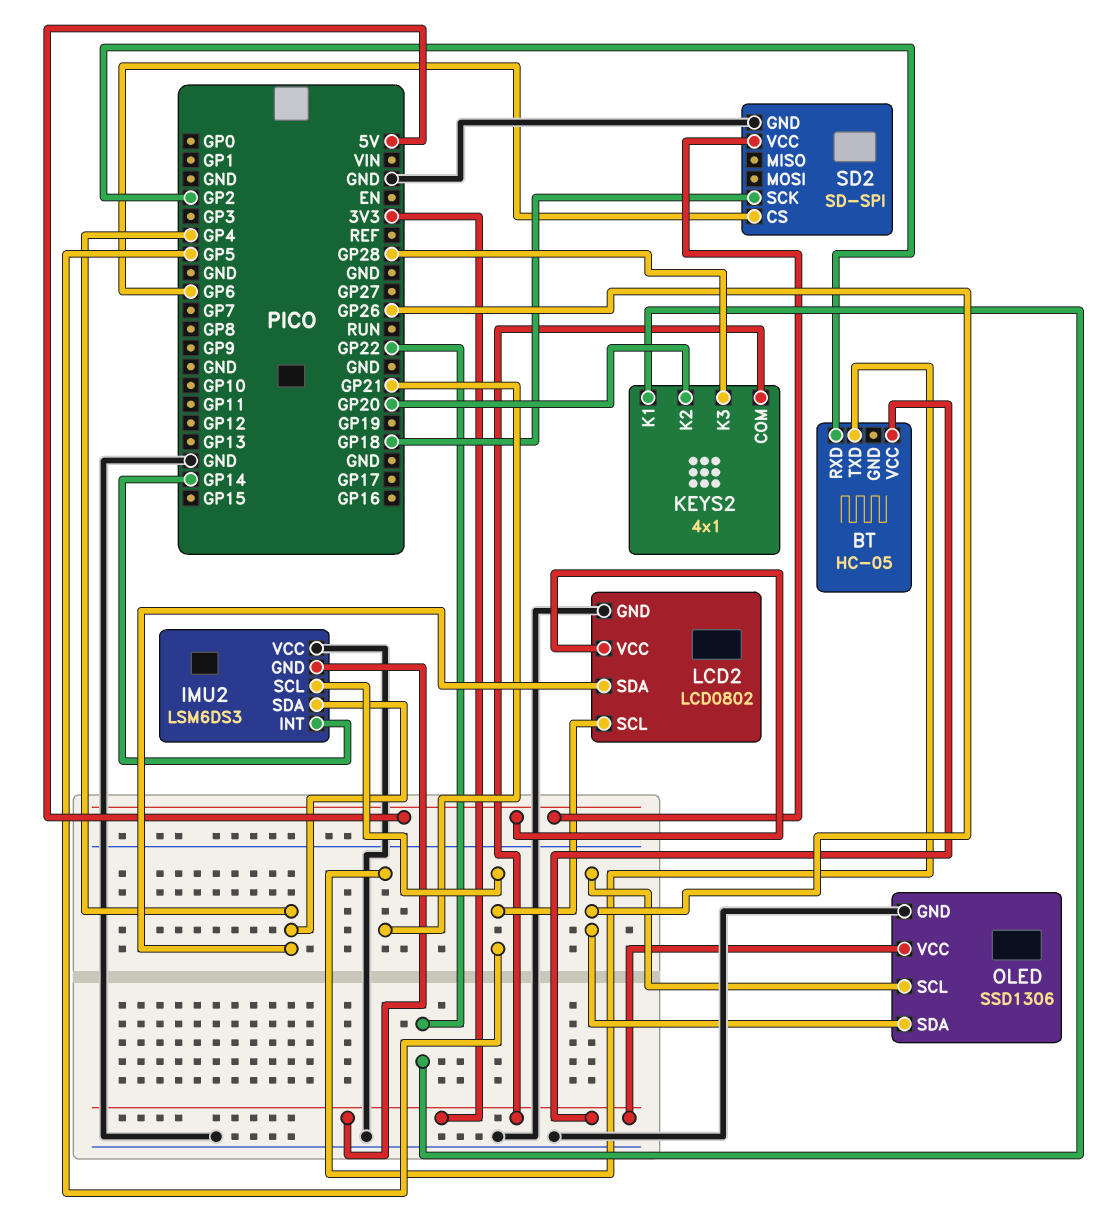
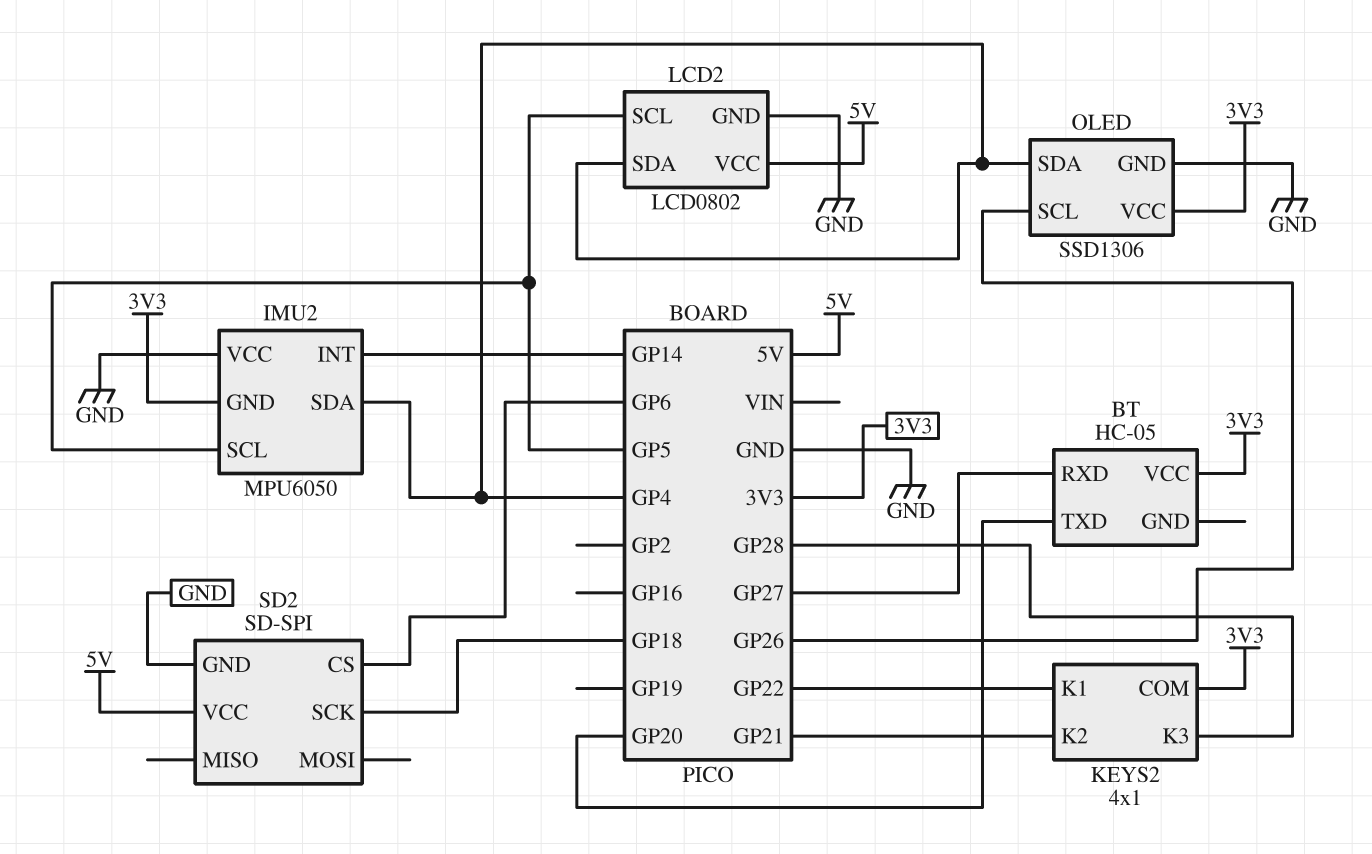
BT pin RXD: GP2 -> GP27
BT pin TXD: GP21 -> GP20
IMU2: LSM6DS3 -> MPU6050
KEYS2 pin K2: GP20 -> GP21
OLED pin SDA: GP26 -> GP4

